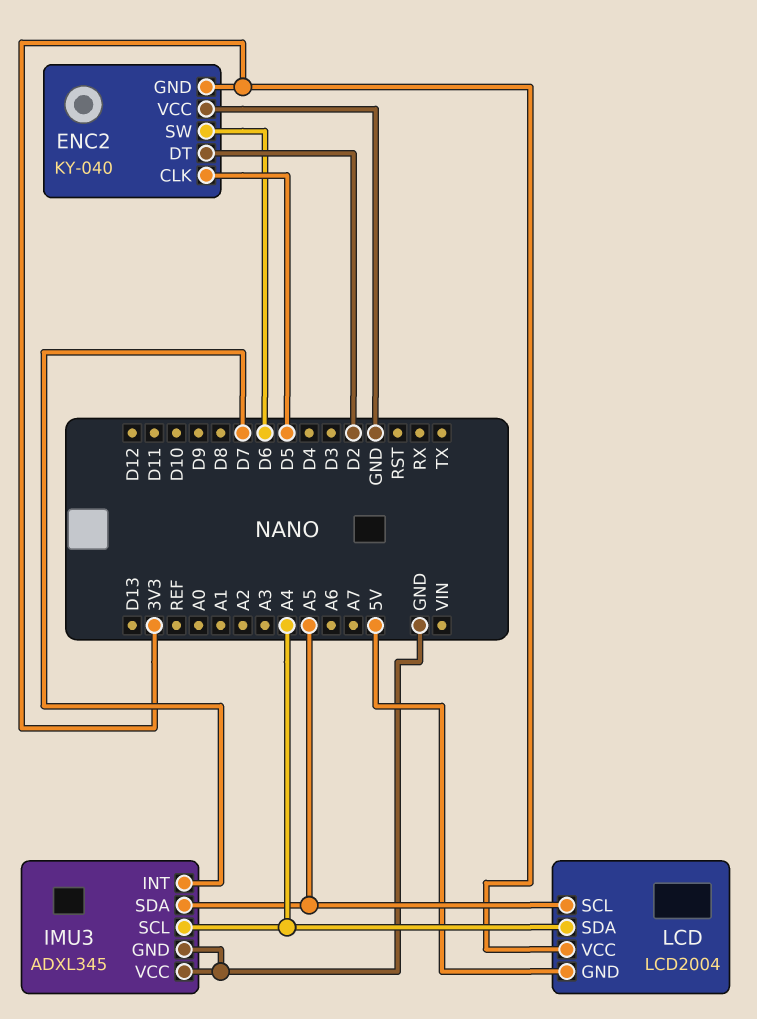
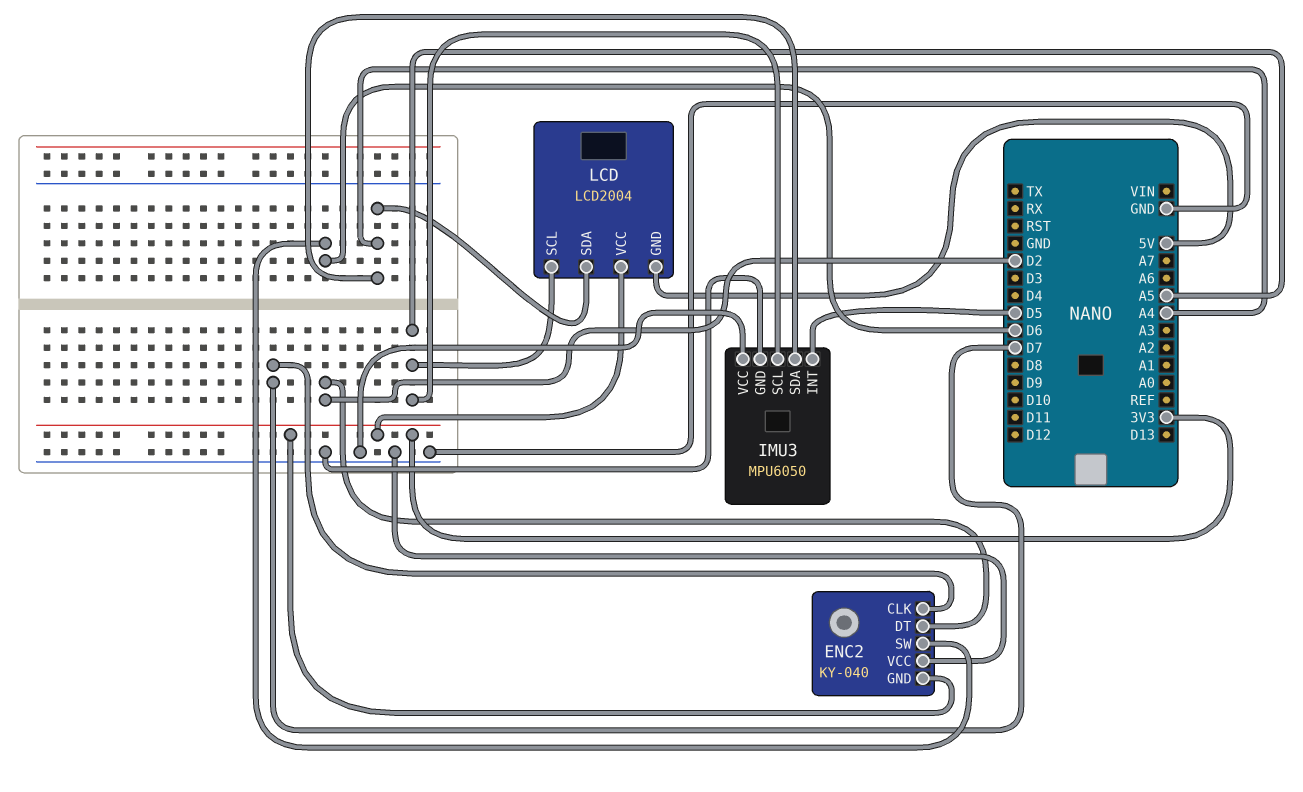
ENC2 pin CLK: D5 -> D7
IMU3: ADXL345 -> MPU6050
IMU3 pin INT: D7 -> D5
IMU3 pin SCL: A4 -> A5
IMU3 pin SDA: A5 -> A4

